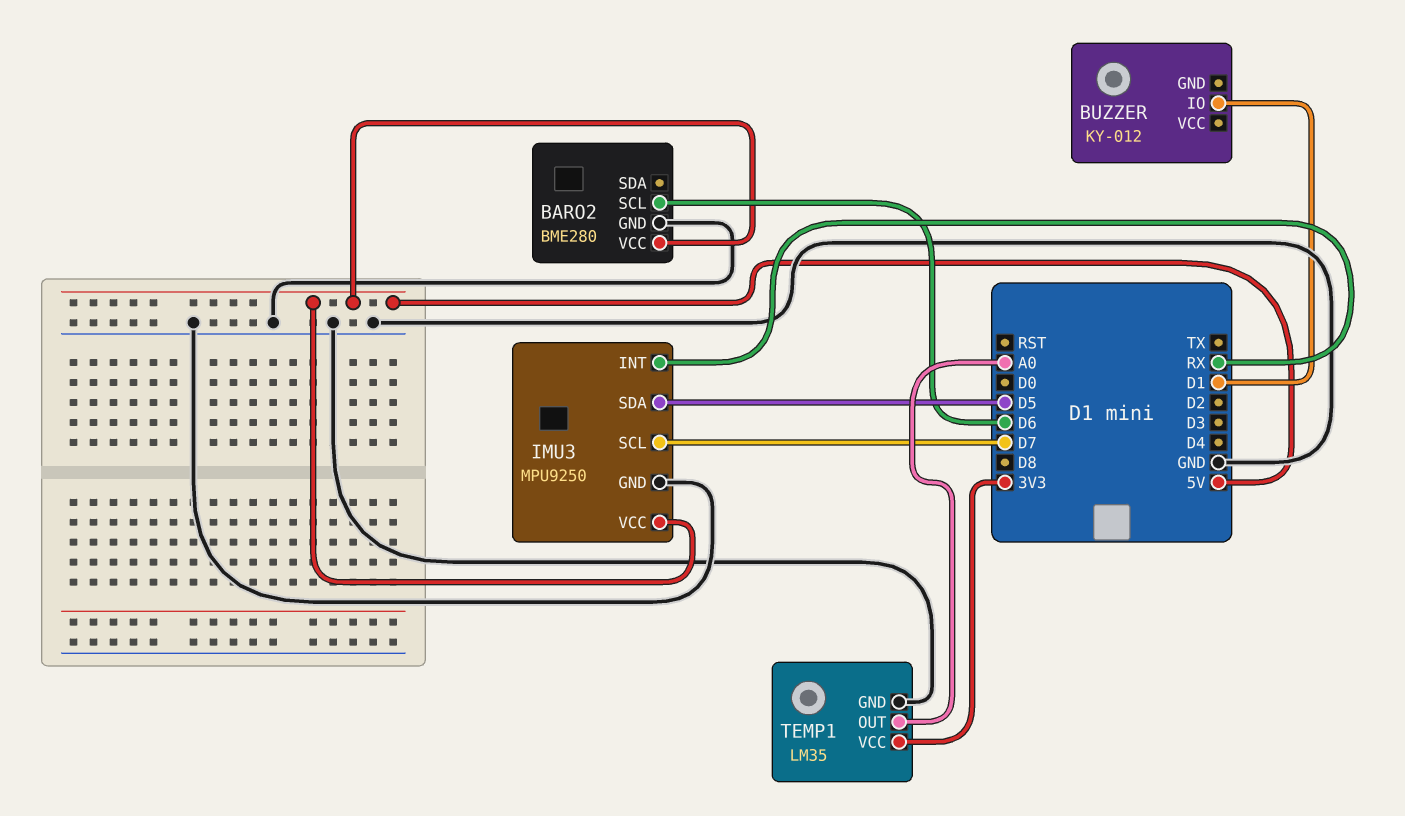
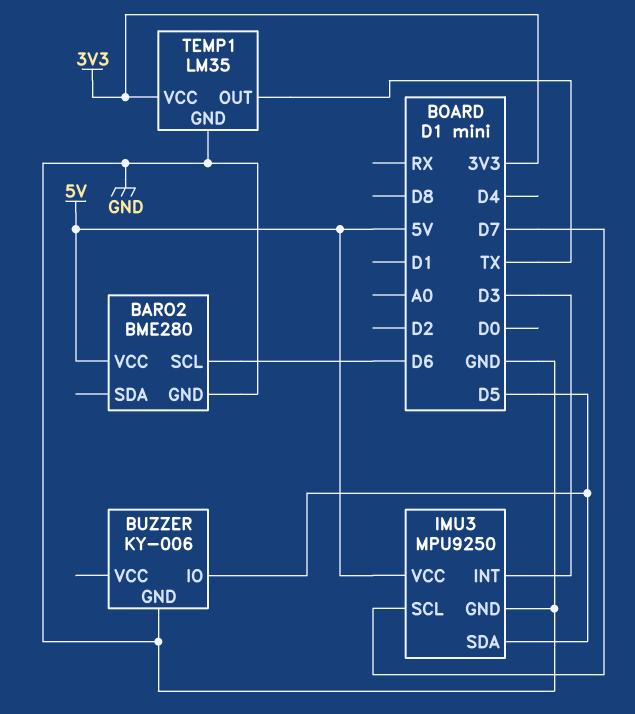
BUZZER: KY-012 -> KY-006
BUZZER pin GND: none -> GND
BUZZER pin IO: D1 -> D5
IMU3 pin INT: RX -> D3
TEMP1 pin OUT: A0 -> TX

